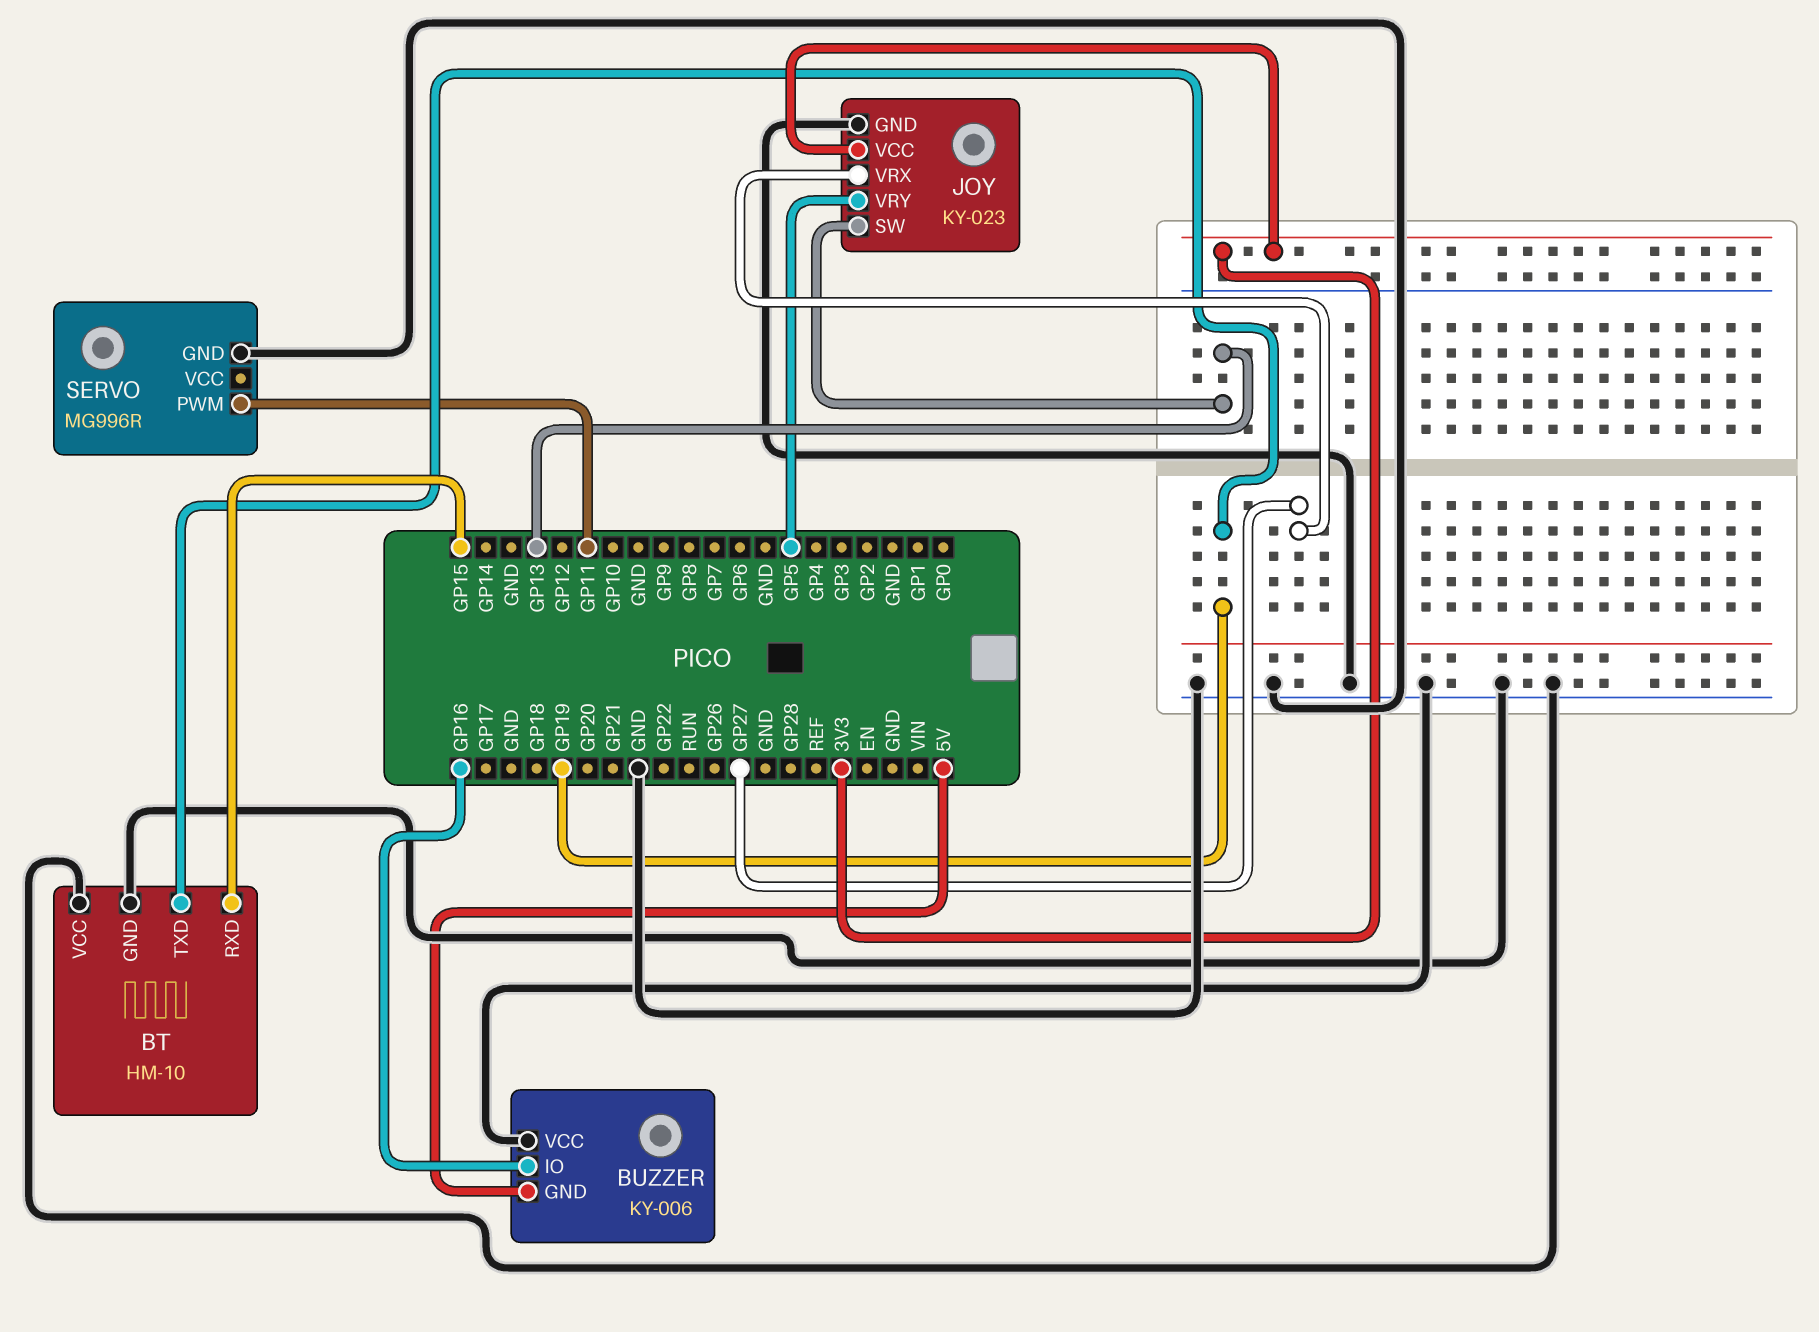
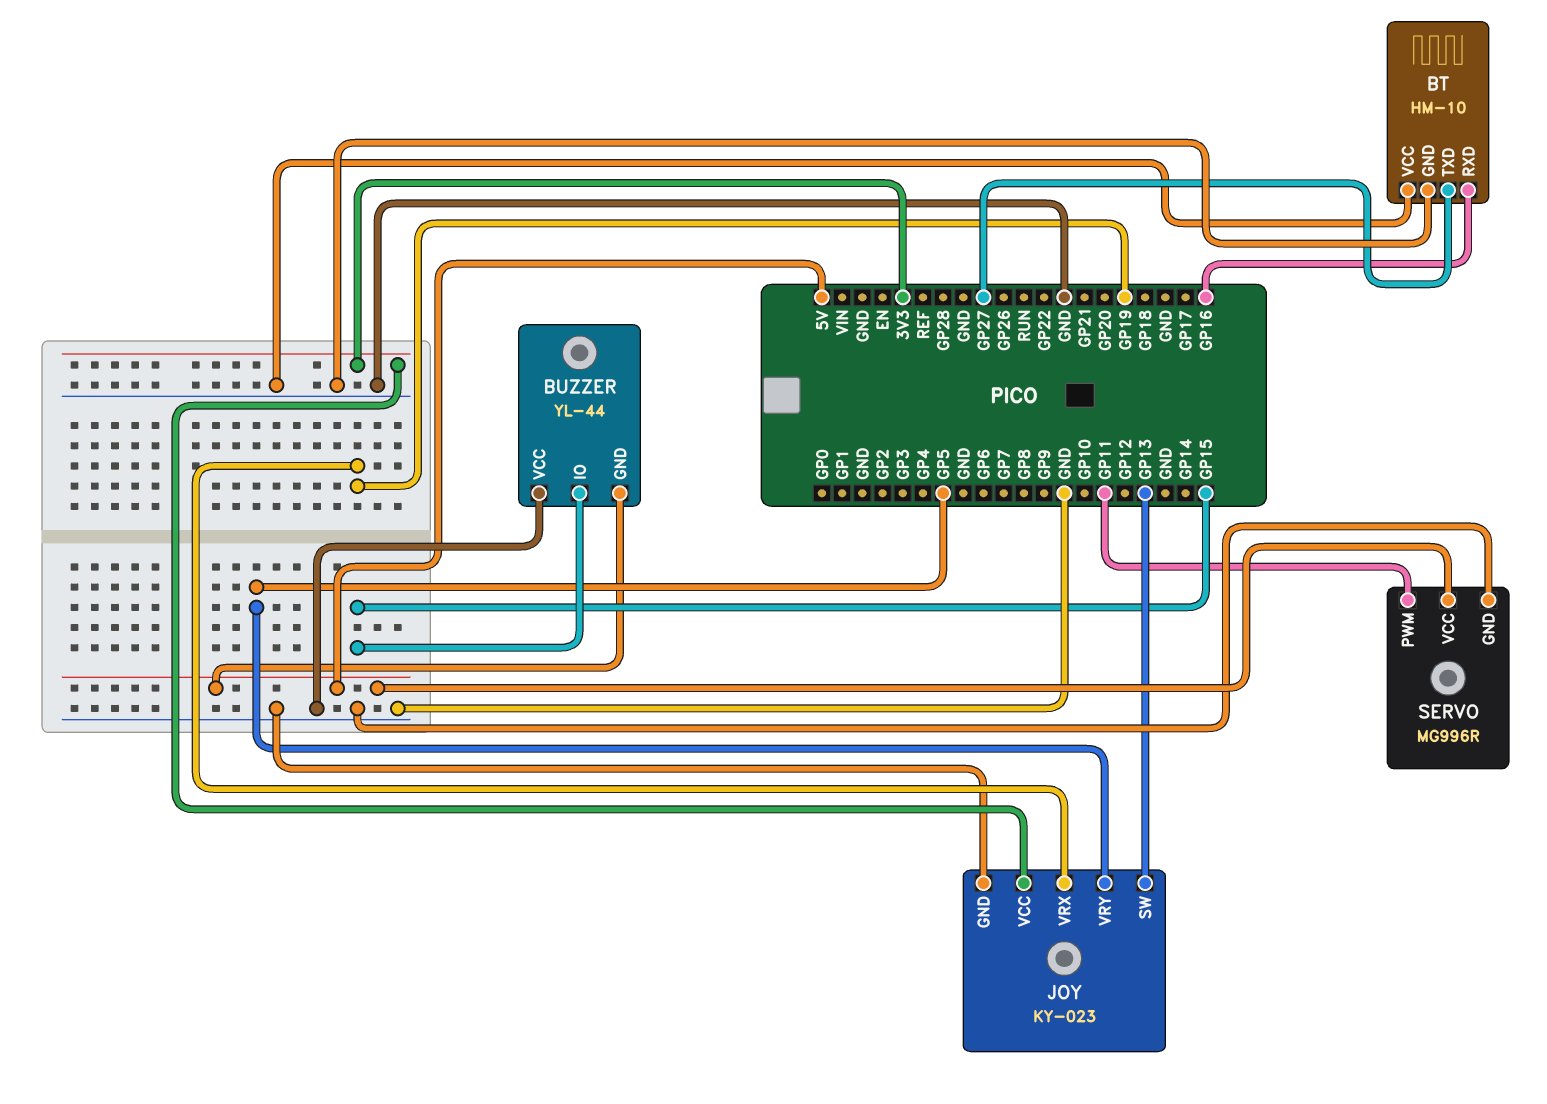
BT pin RXD: GP15 -> GP16
BT pin TXD: GP19 -> GP27
BUZZER: KY-006 -> YL-44
BUZZER pin IO: GP16 -> GP15
JOY pin VRX: GP27 -> GP19
SERVO pin VCC: none -> 5V

